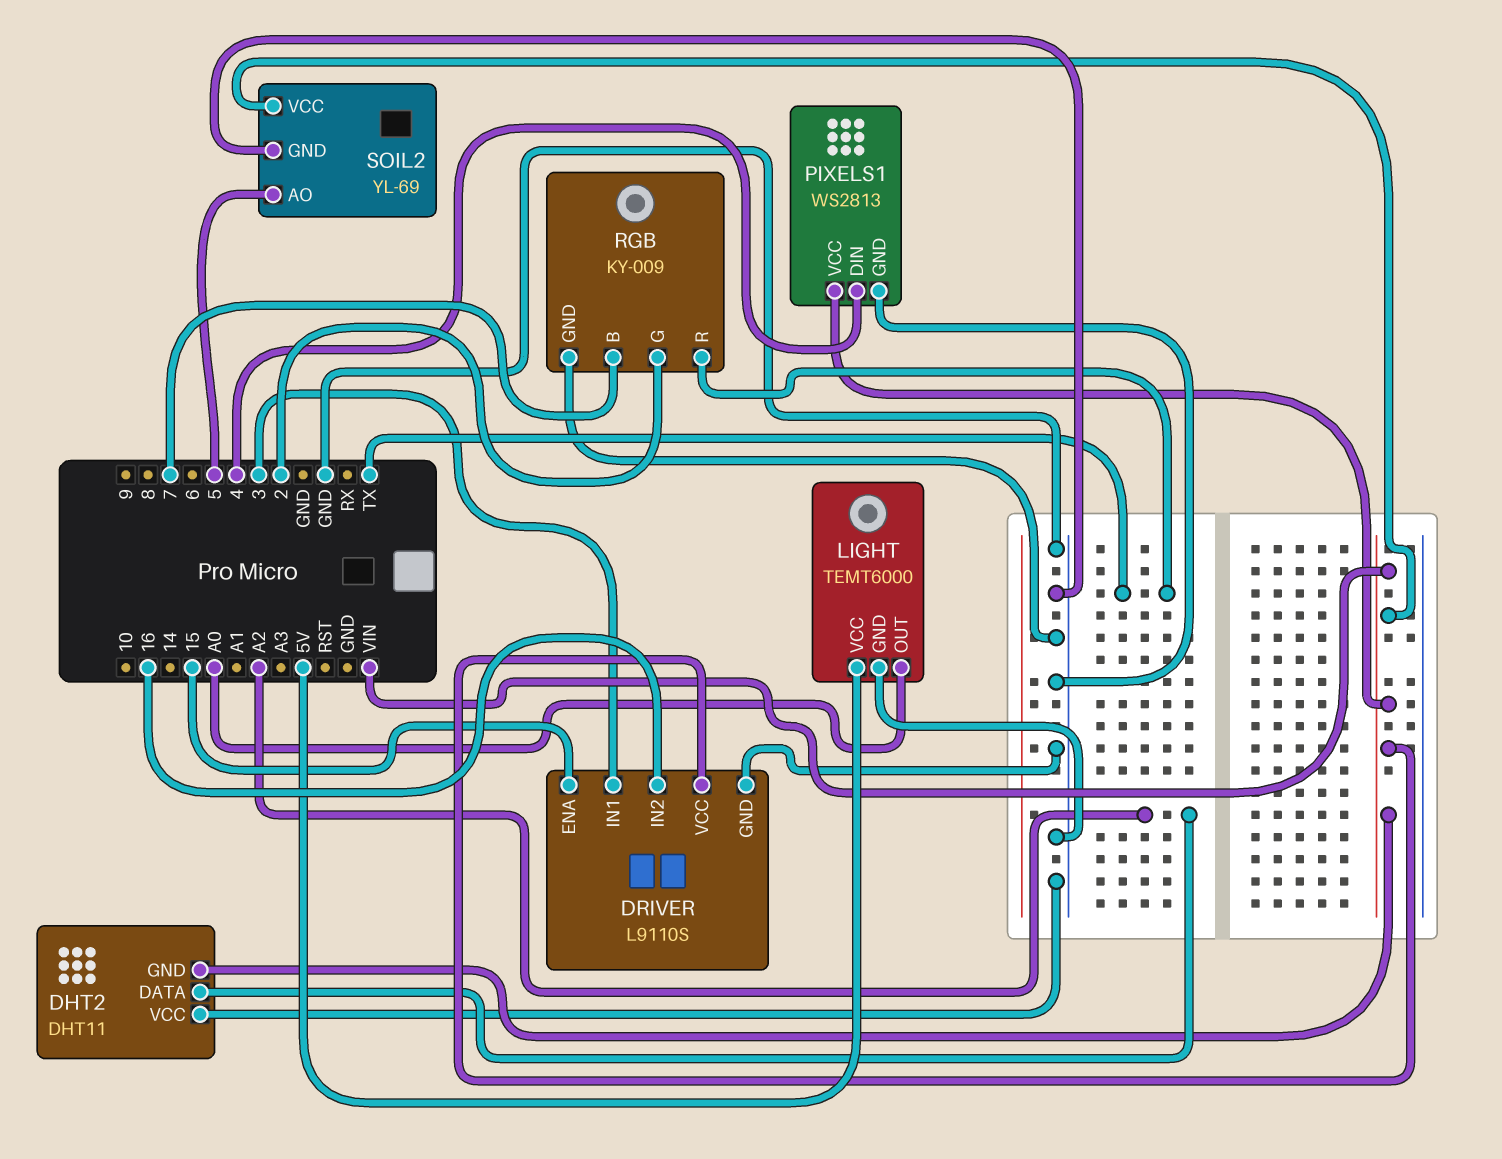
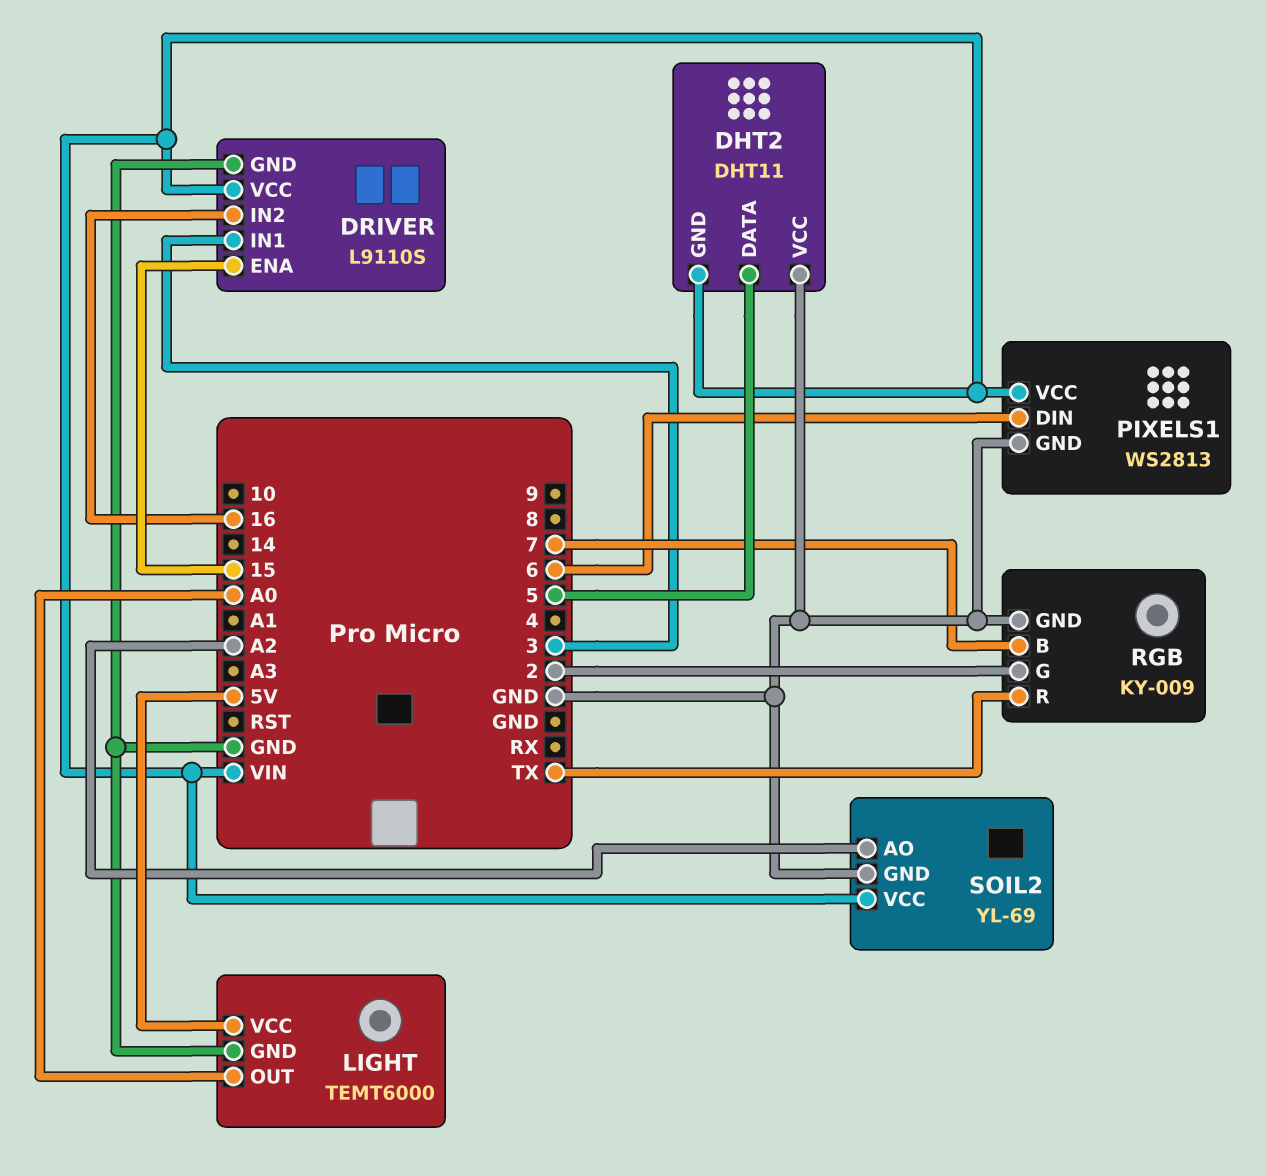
DHT2 pin DATA: A2 -> 5
PIXELS1 pin DIN: 4 -> 6
SOIL2 pin AO: 5 -> A2

